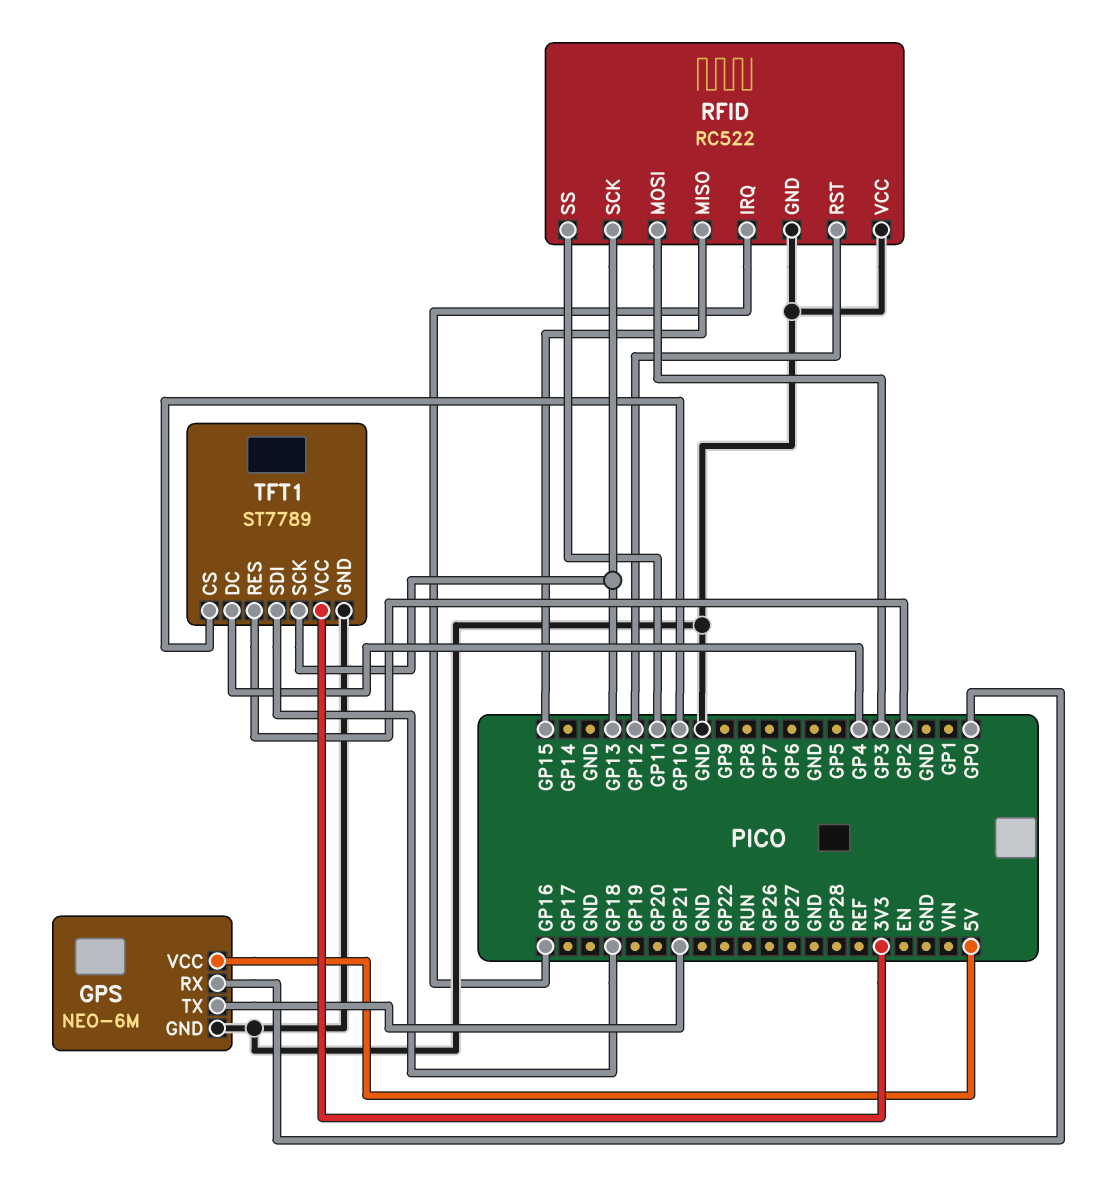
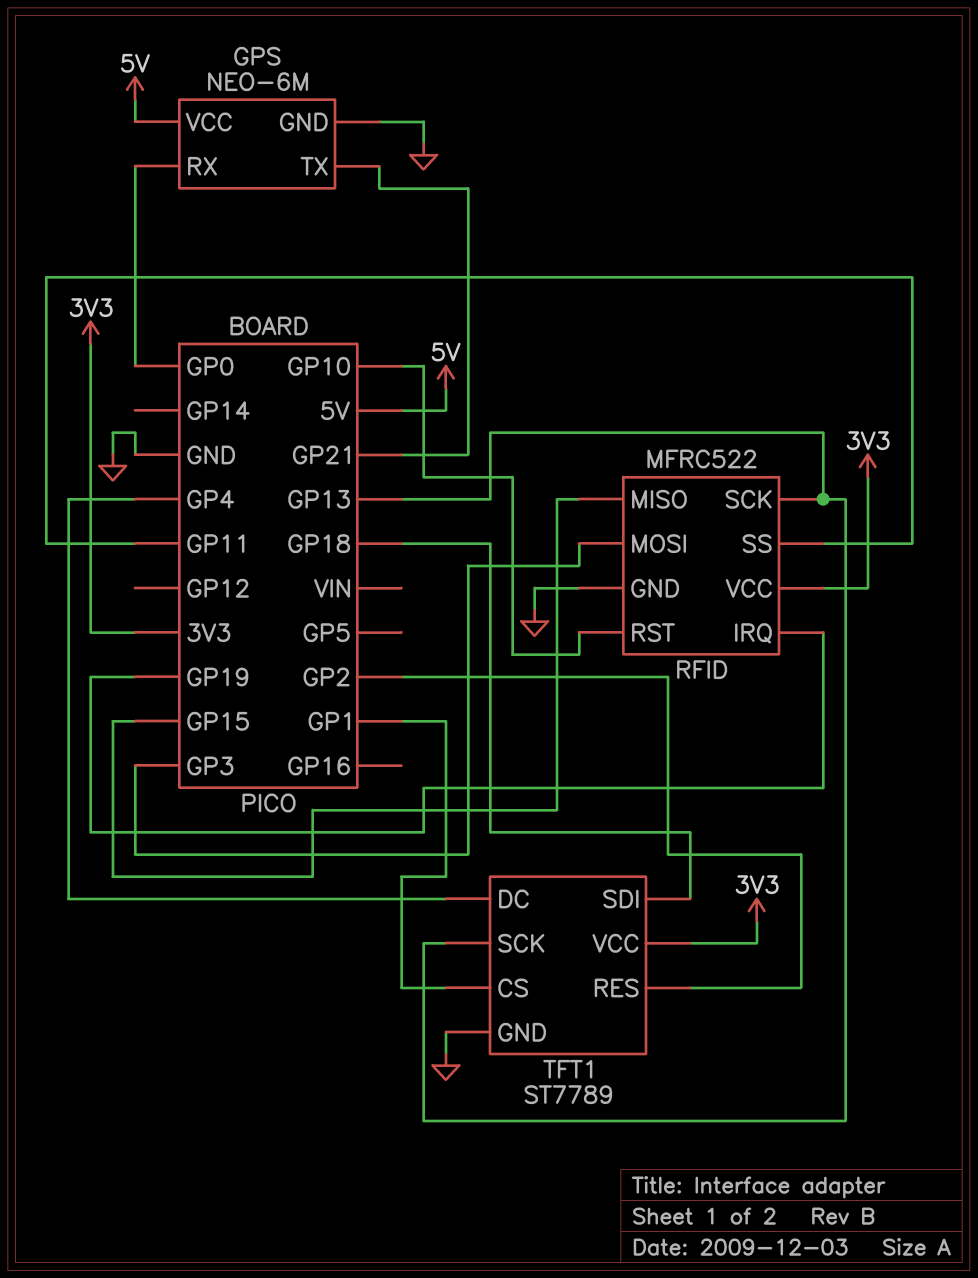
RFID: RC522 -> MFRC522
RFID pin IRQ: GP16 -> GP19
RFID pin RST: GP12 -> GP10
RFID pin VCC: GND -> 3V3
TFT1 pin CS: GP10 -> GP1

